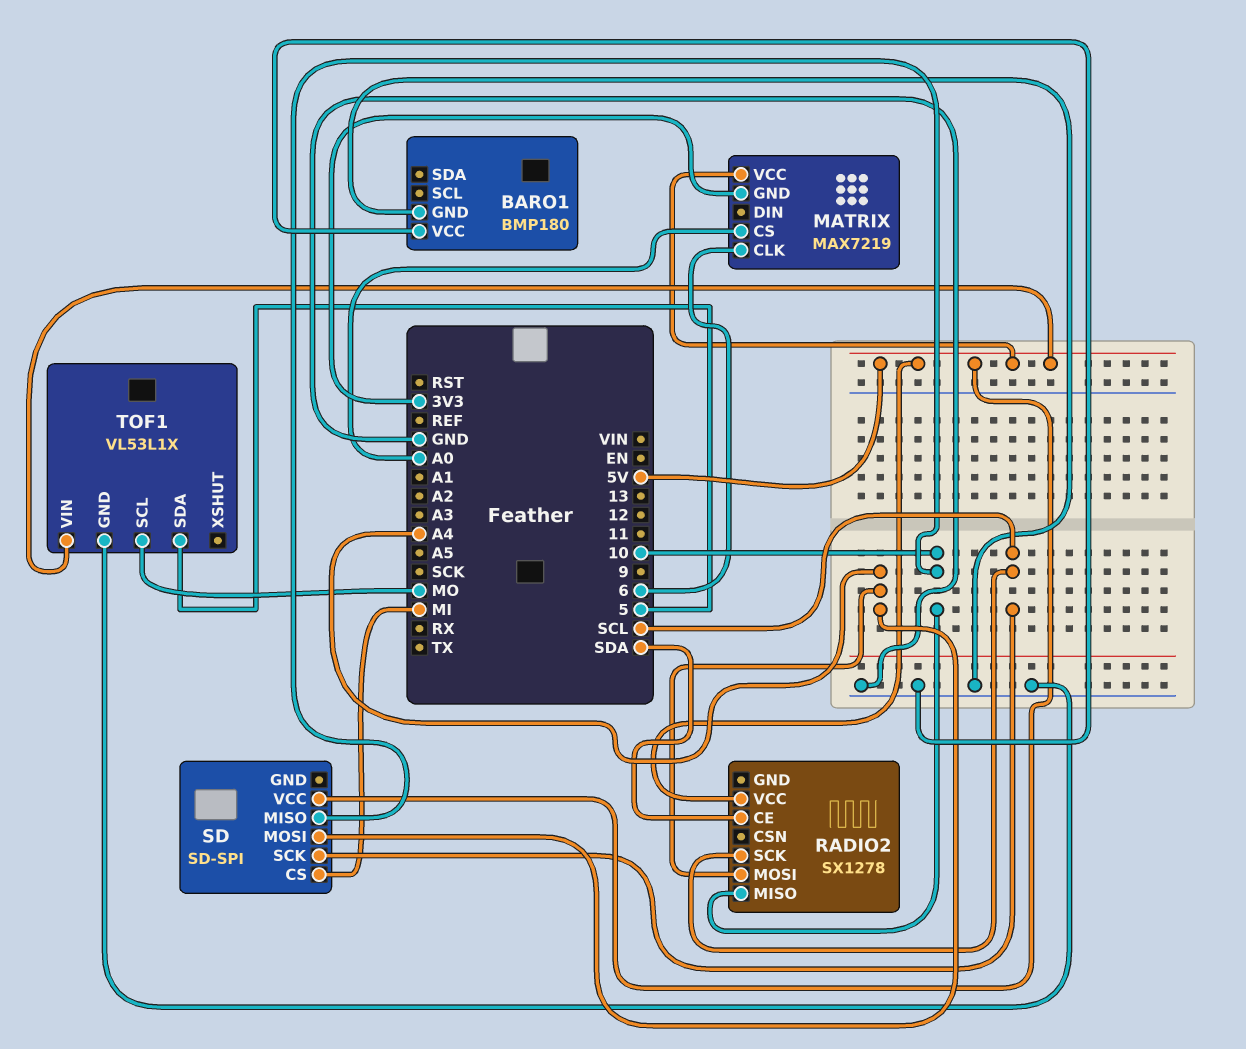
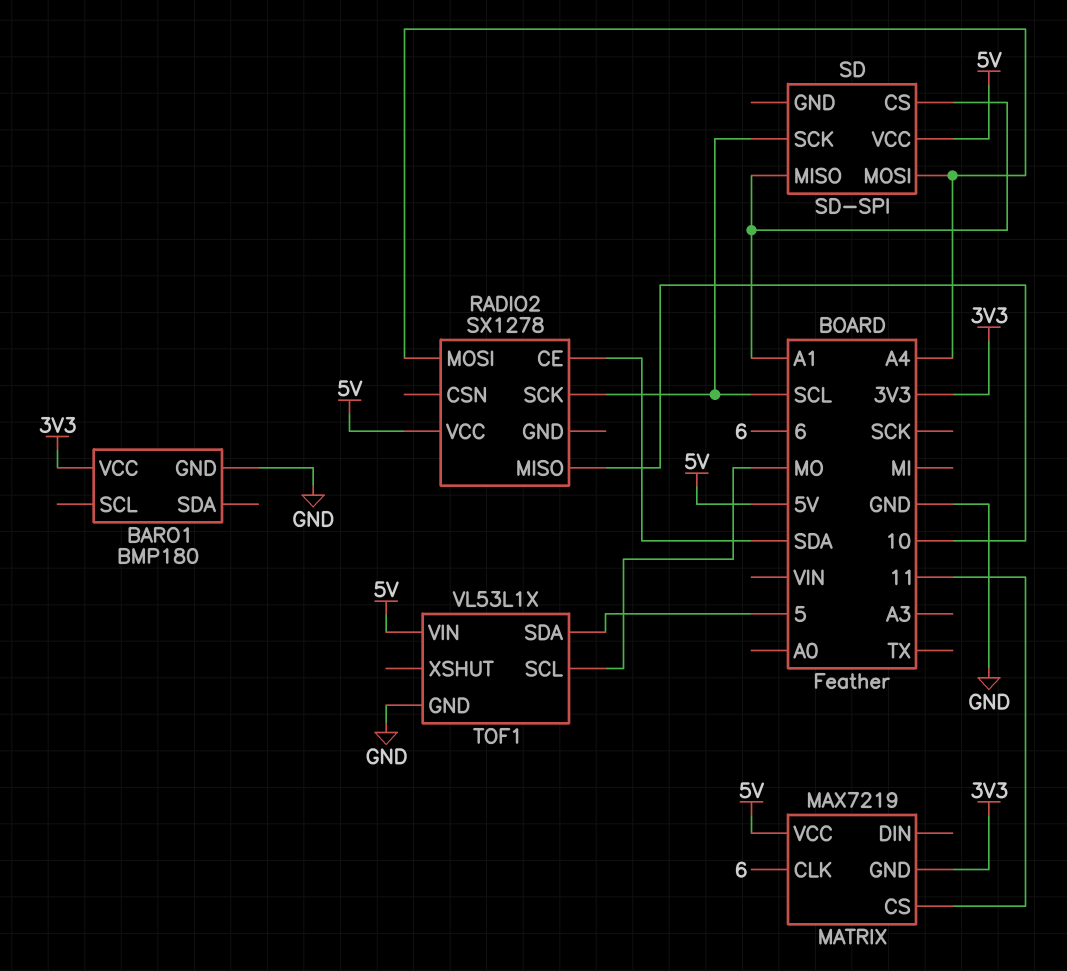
BARO1 pin VCC: GND -> 3V3
MATRIX pin CS: A0 -> 11
SD pin CS: MI -> A1
SD pin MISO: 10 -> A1

